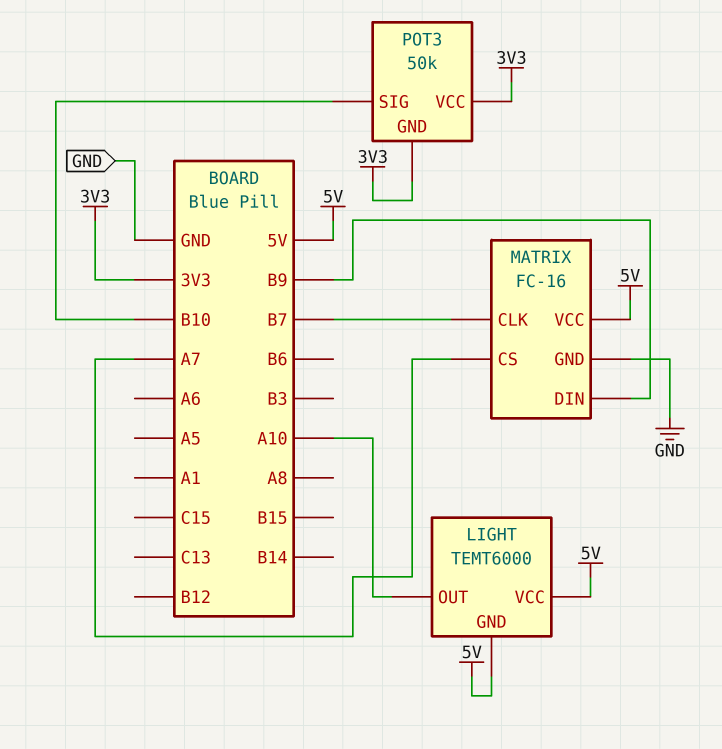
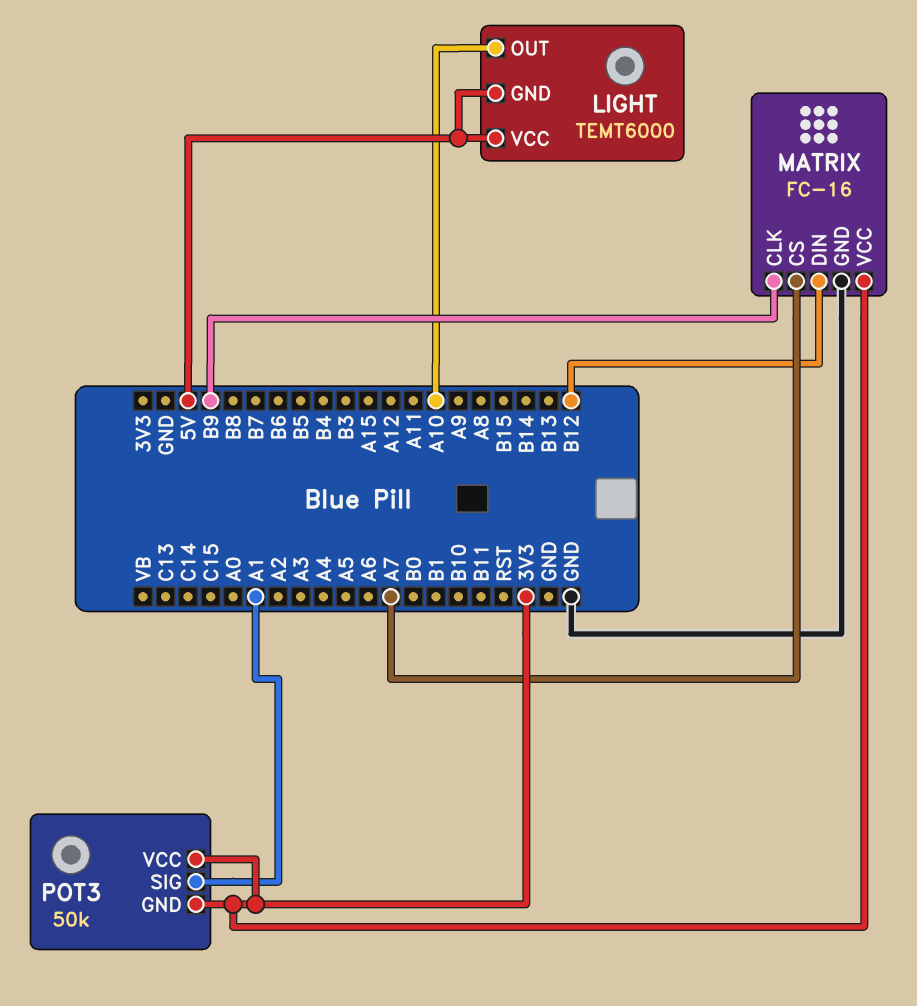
MATRIX pin CLK: B7 -> B9
MATRIX pin DIN: B9 -> B12
MATRIX pin VCC: 5V -> 3V3
POT3 pin SIG: B10 -> A1

